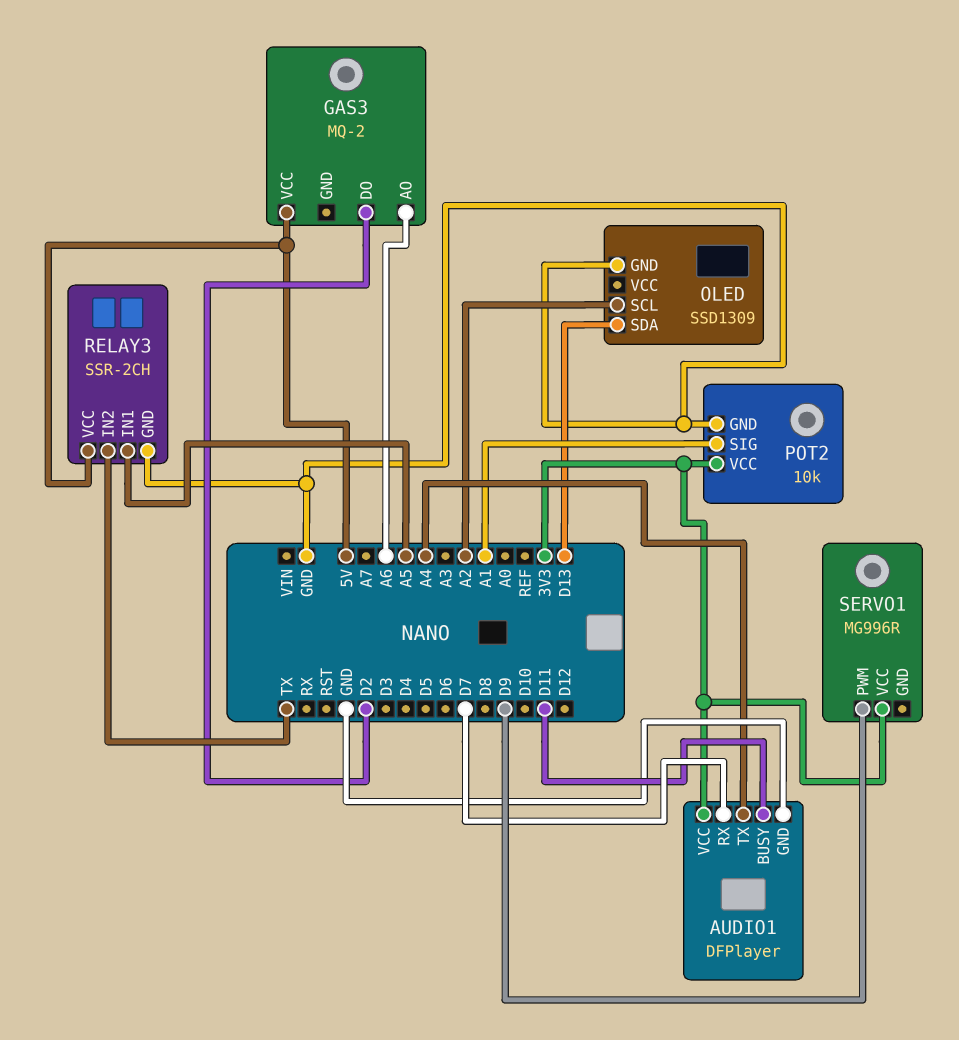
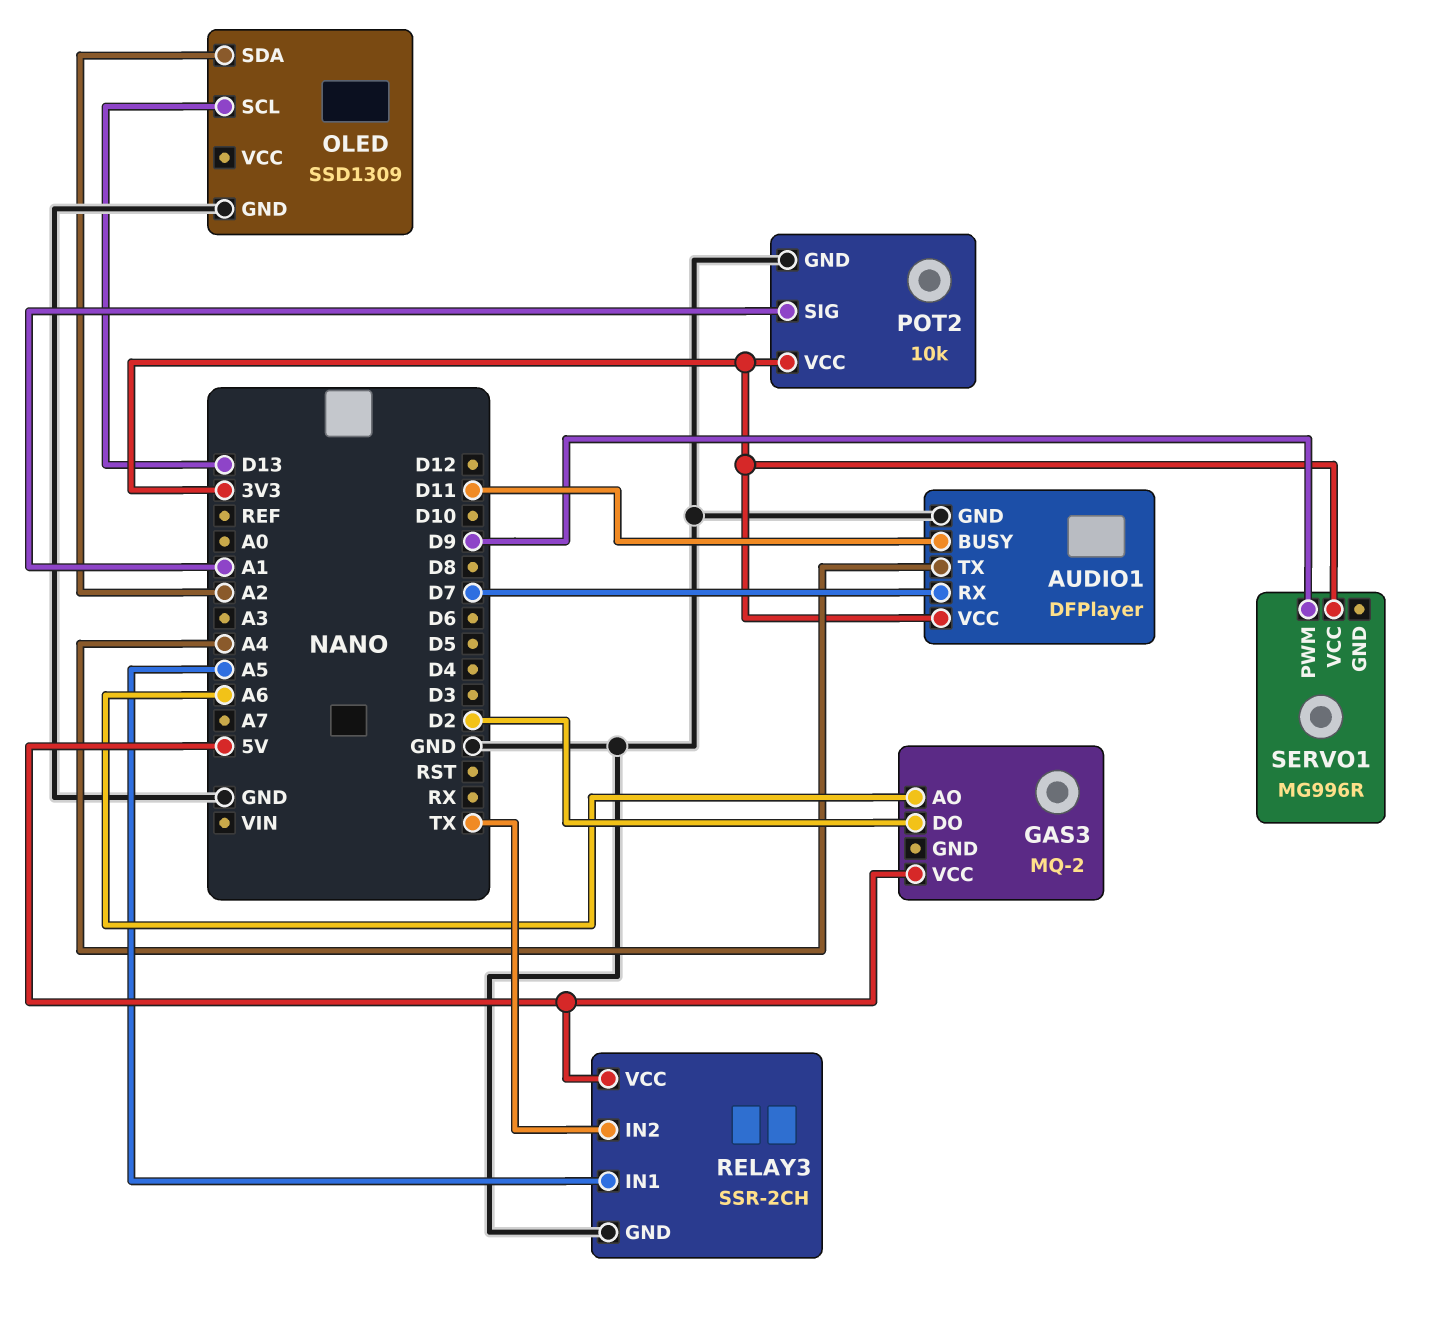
OLED pin SCL: A2 -> D13
OLED pin SDA: D13 -> A2

